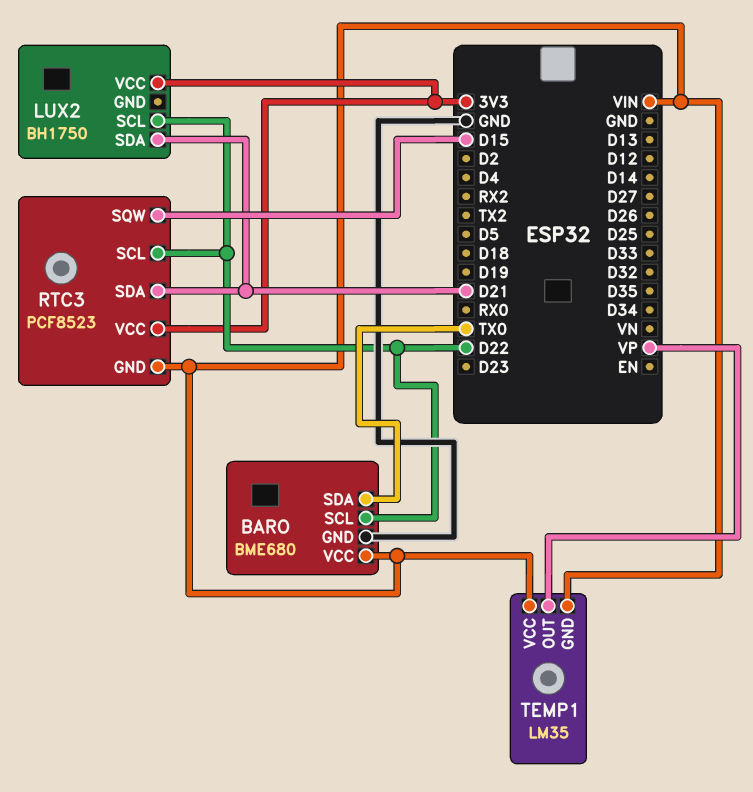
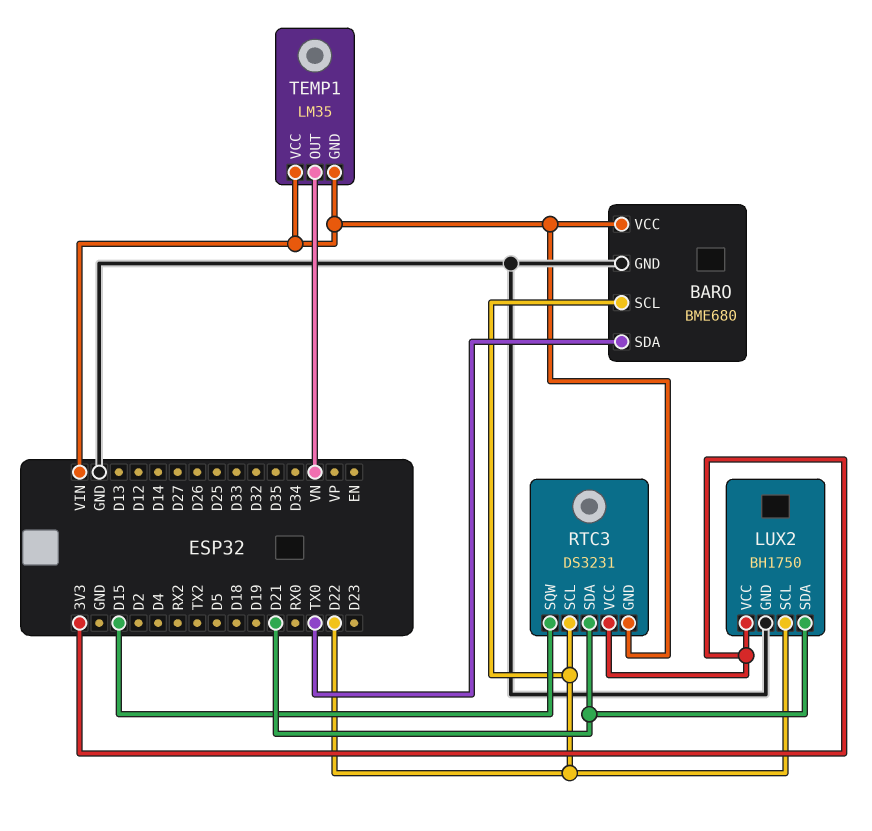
LUX2 pin GND: none -> GND
RTC3: PCF8523 -> DS3231
TEMP1 pin OUT: VP -> VN

